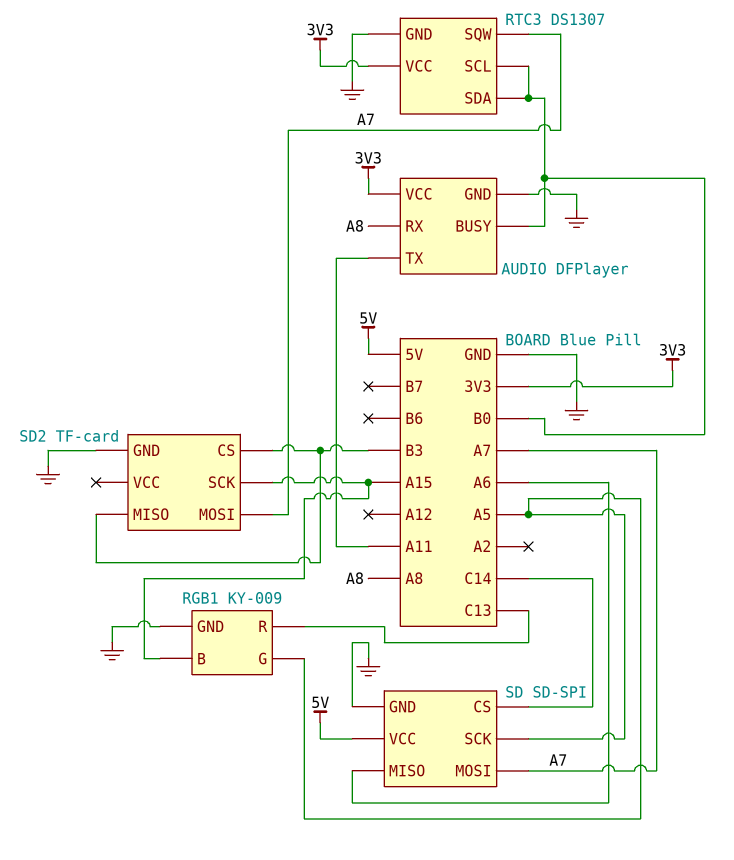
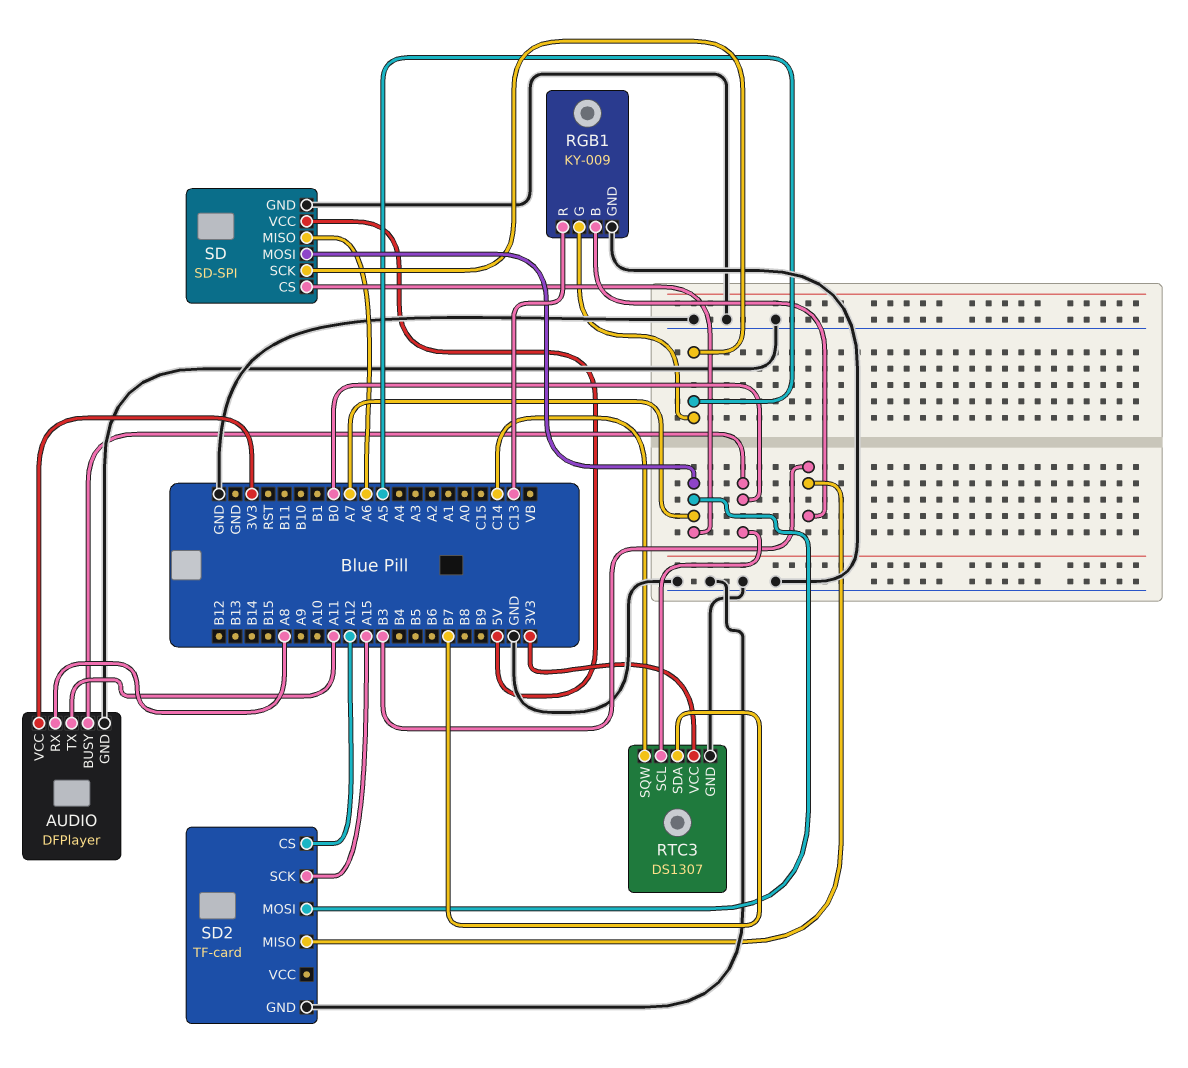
RGB1 pin B: A15 -> B3
RTC3 pin SDA: B0 -> B7
RTC3 pin SQW: A7 -> C14
SD pin CS: C14 -> A7
SD2 pin CS: B3 -> A12

